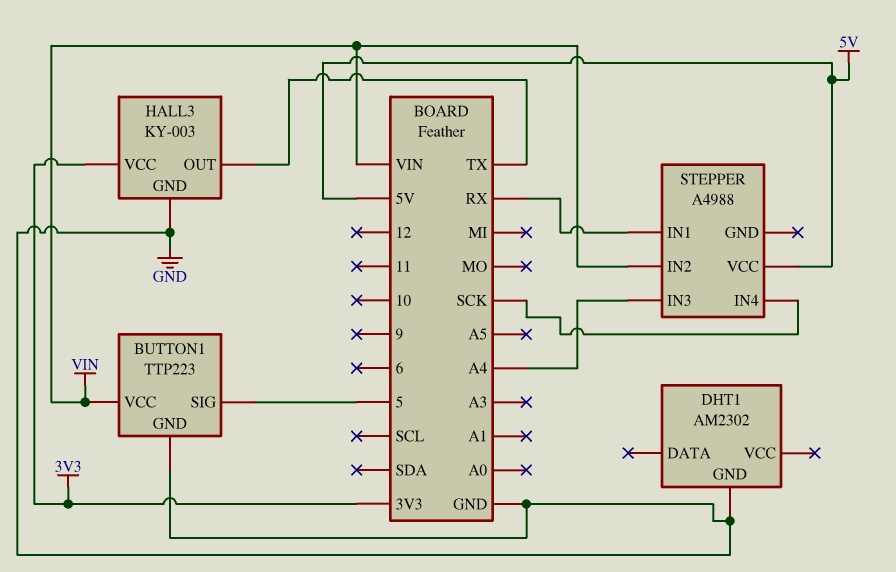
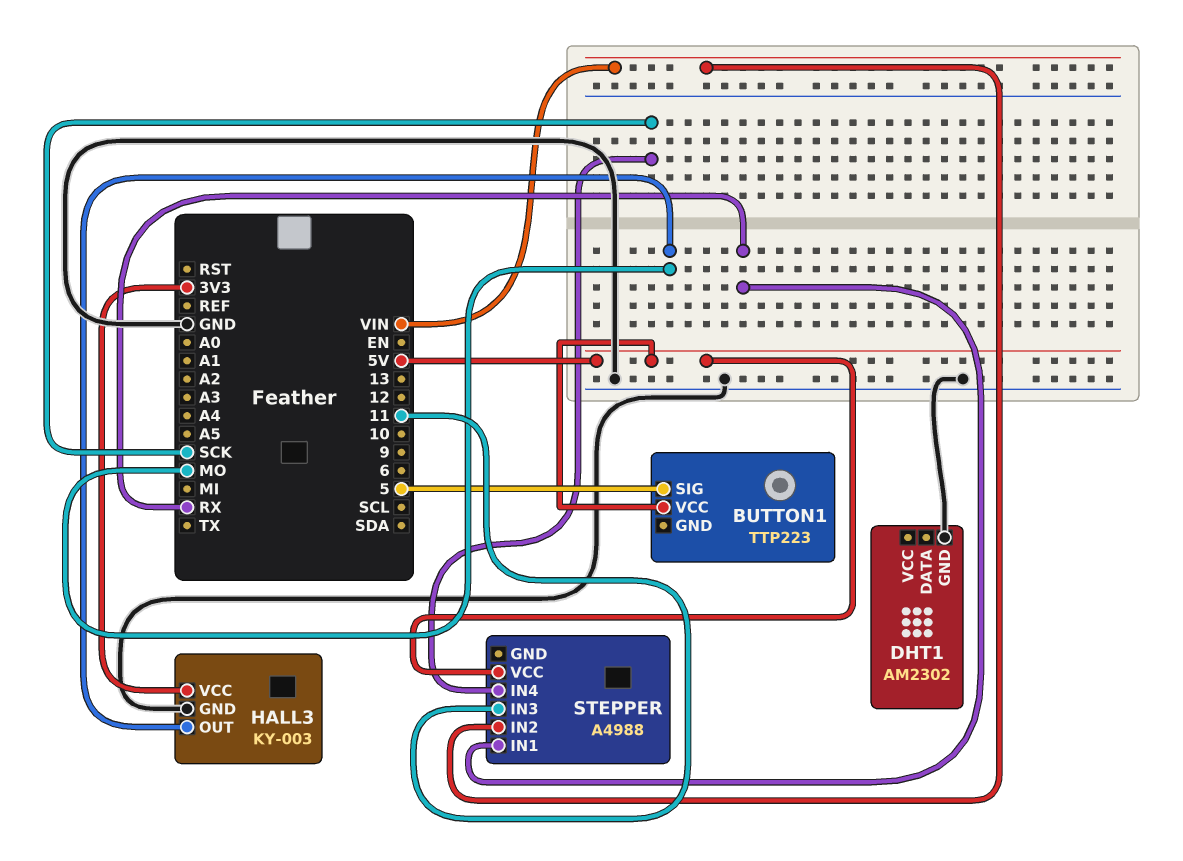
BUTTON1 pin GND: GND -> none
BUTTON1 pin VCC: VIN -> 5V
HALL3 pin OUT: TX -> MO
STEPPER pin IN3: A4 -> 11

